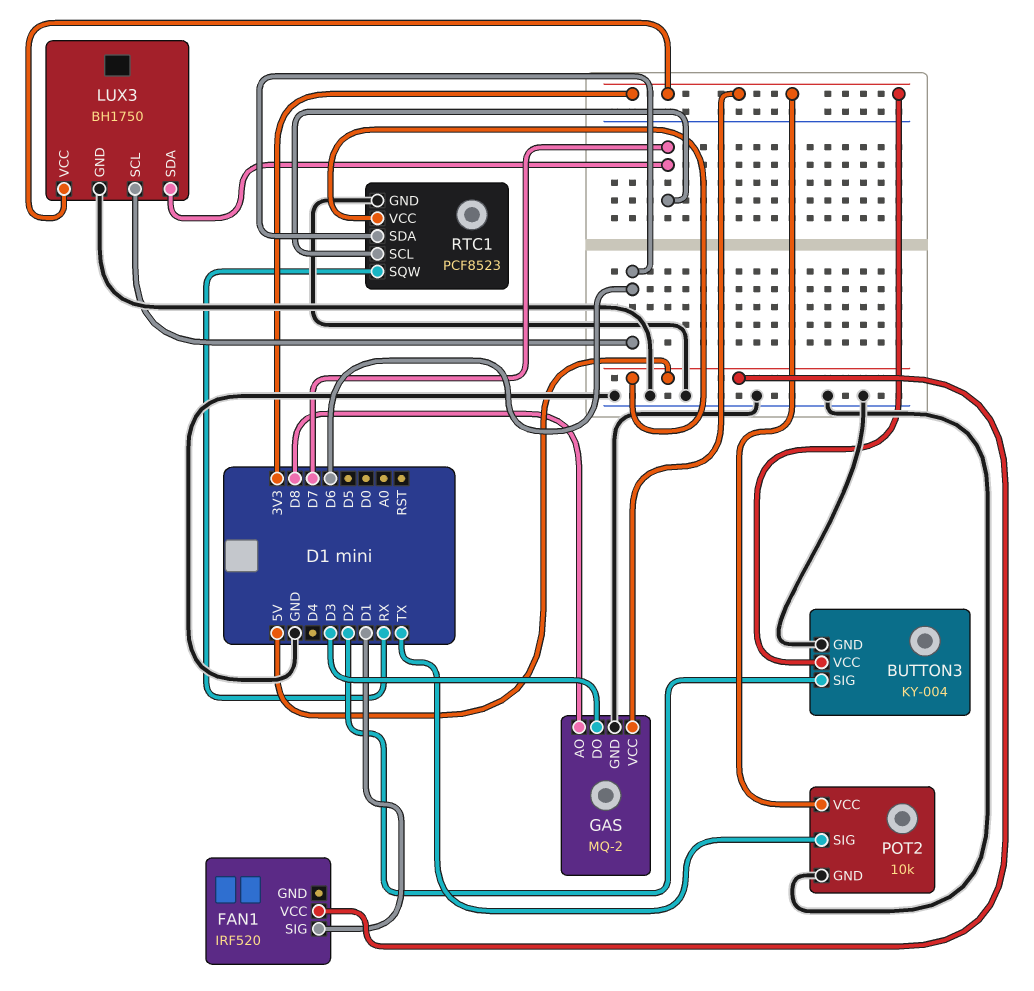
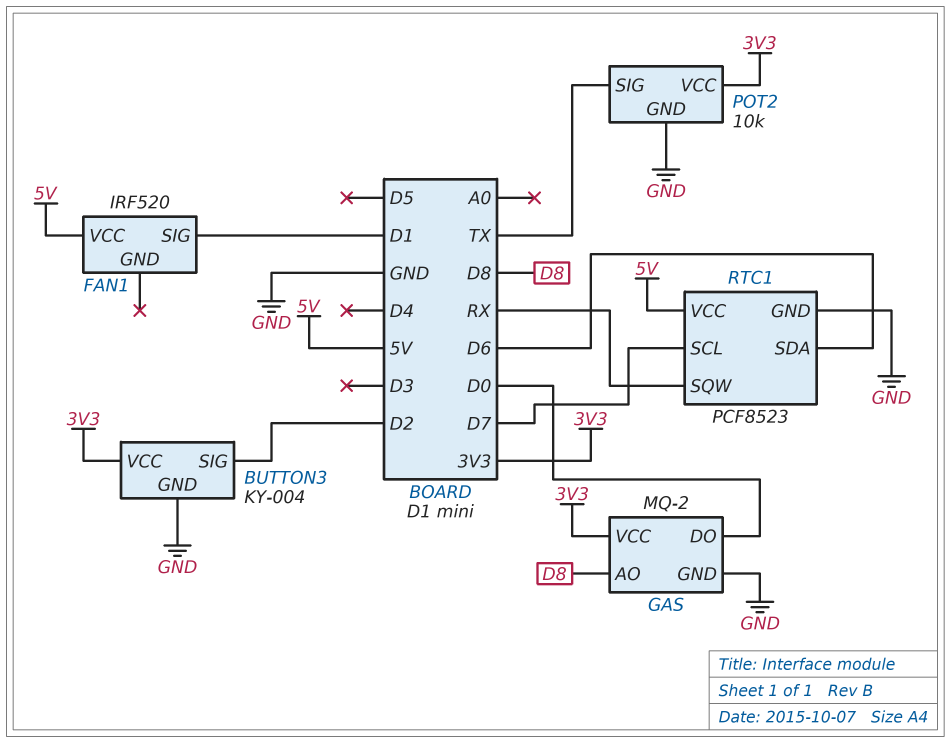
GAS pin DO: D3 -> D0
LUX3: BH1750 -> none
LUX3 pin GND: GND -> none
LUX3 pin SCL: D6 -> none
LUX3 pin SDA: D7 -> none
LUX3 pin VCC: 3V3 -> none

